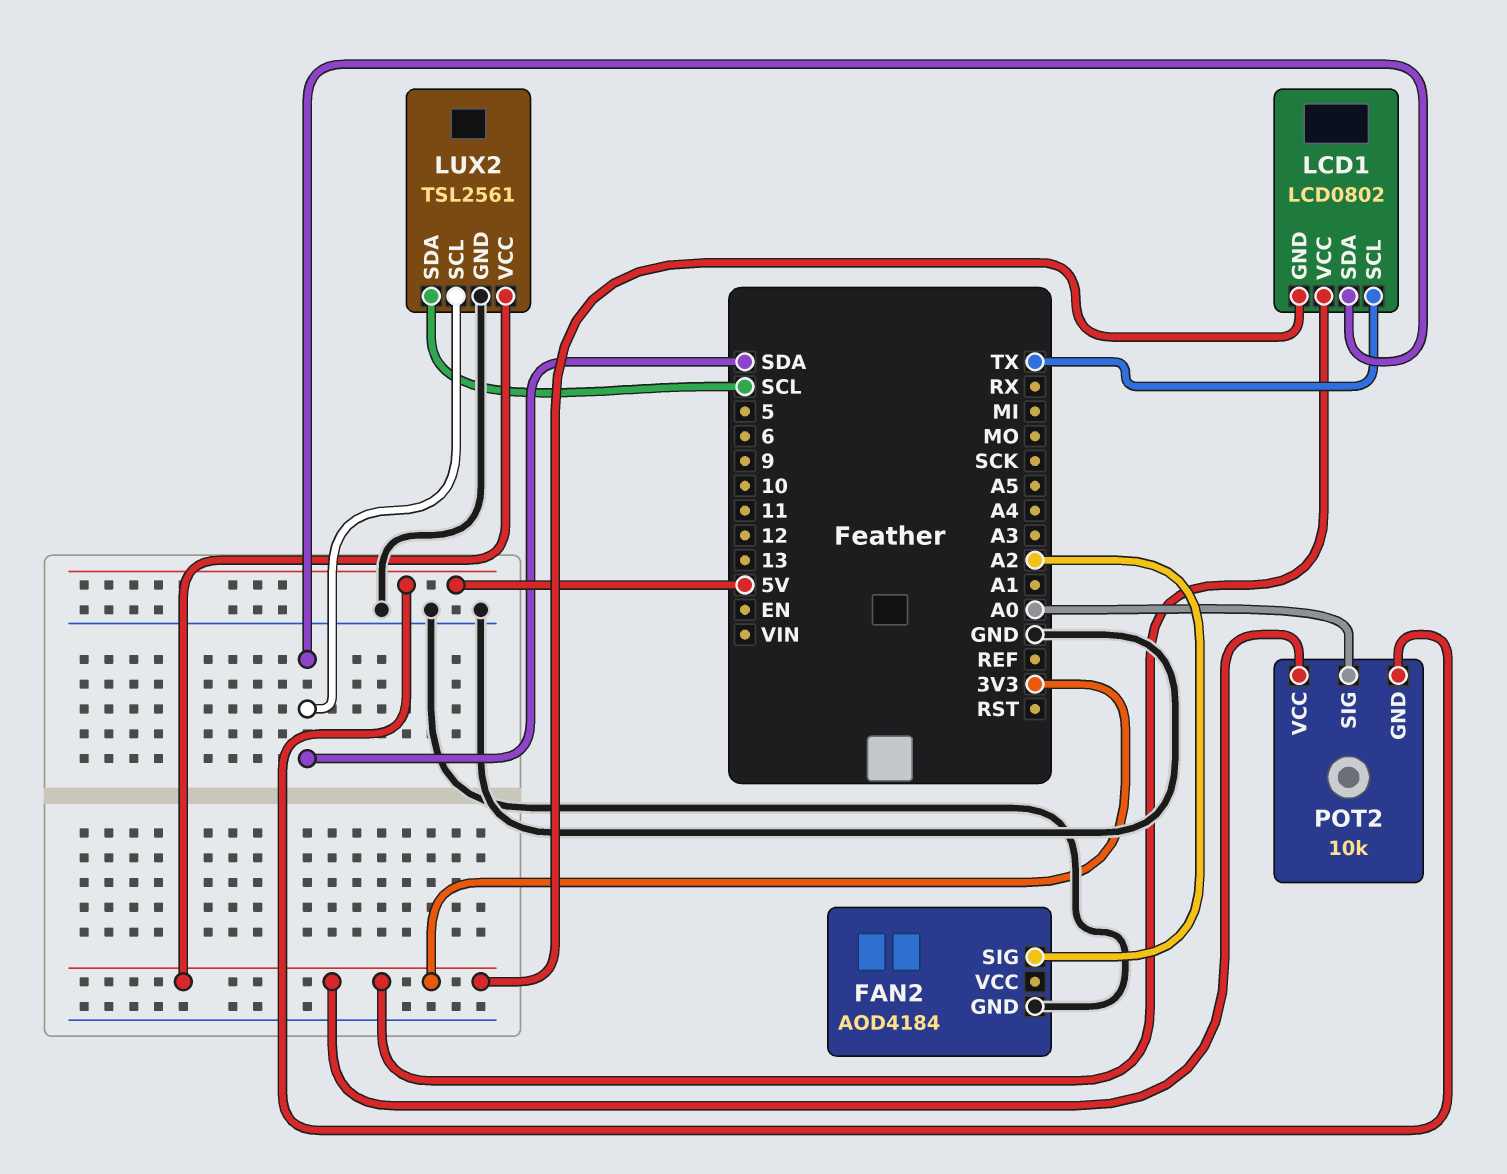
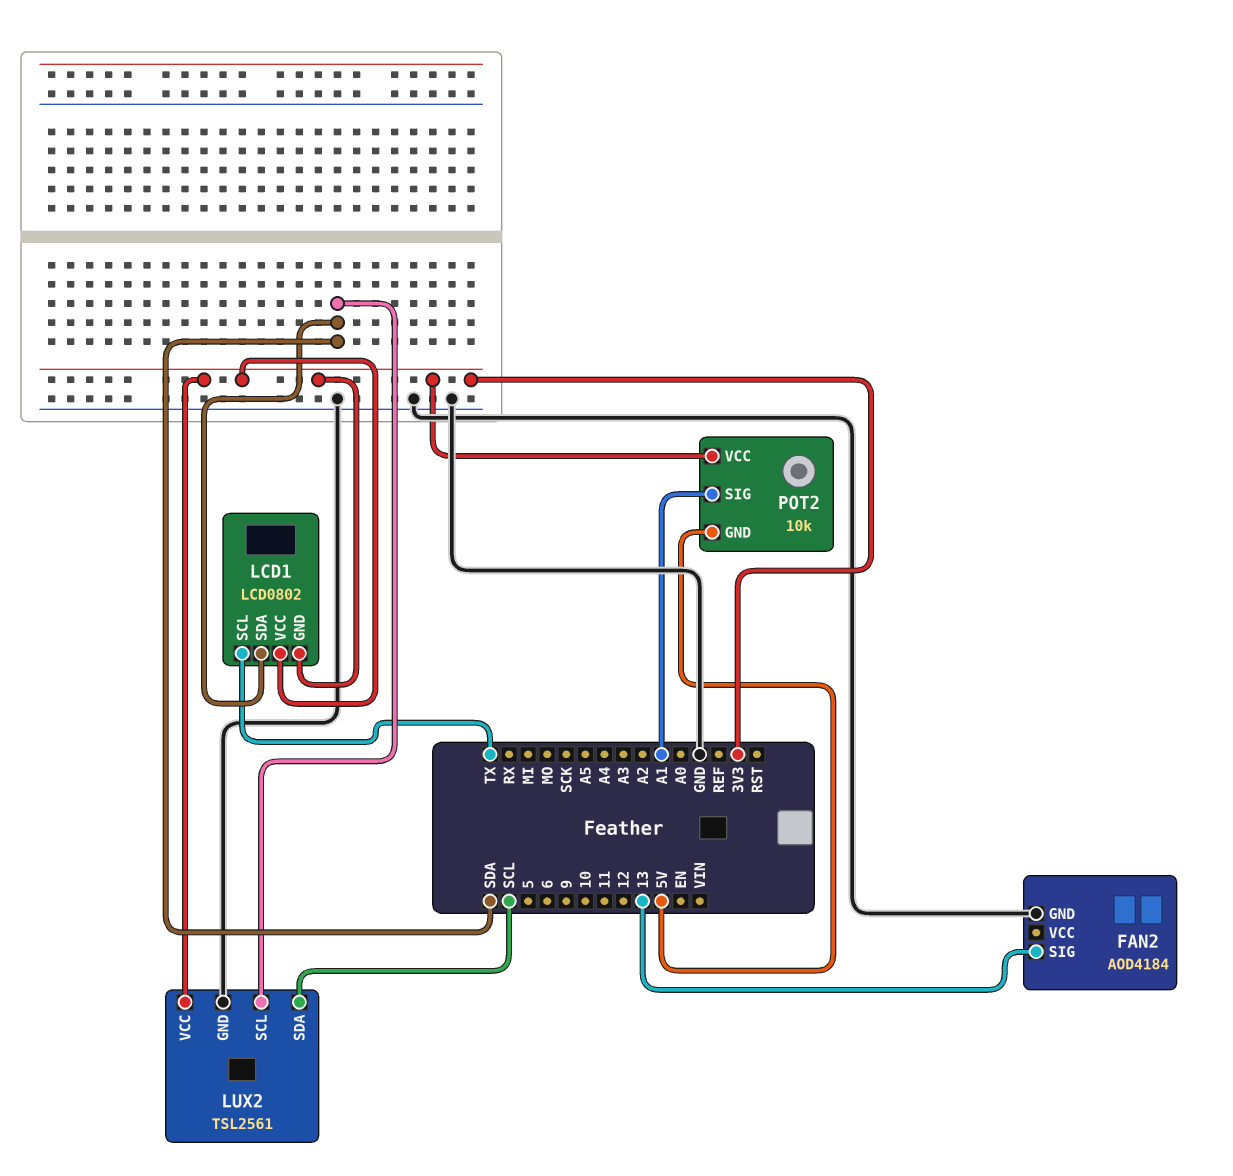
FAN2 pin SIG: A2 -> 13
POT2 pin SIG: A0 -> A1

